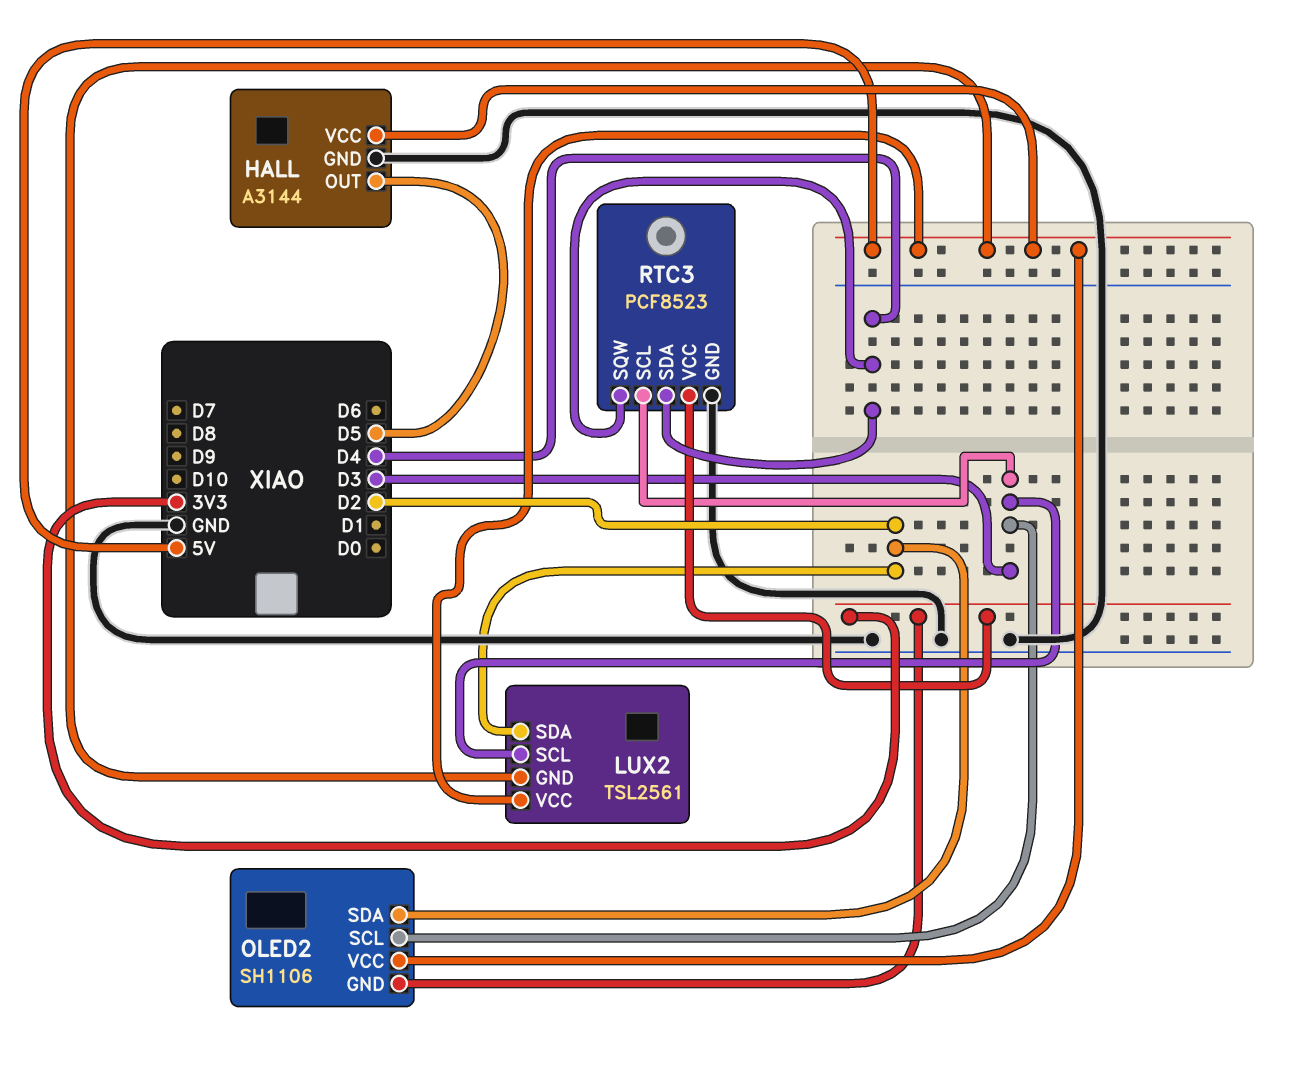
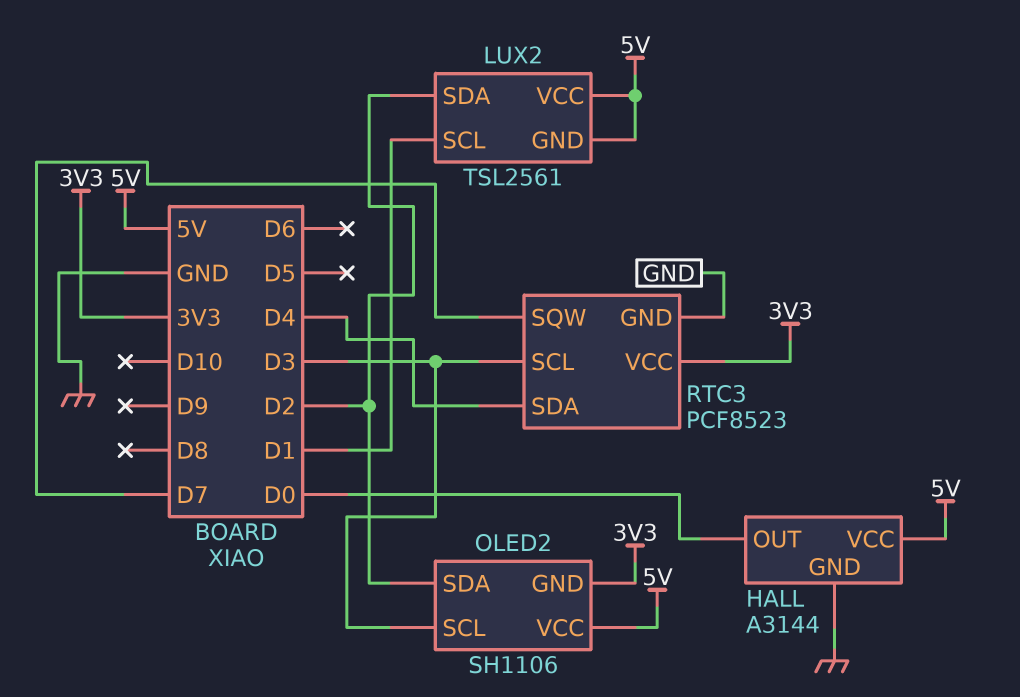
HALL pin OUT: D5 -> D0
LUX2 pin SCL: D3 -> D1
RTC3 pin SQW: D4 -> D7

